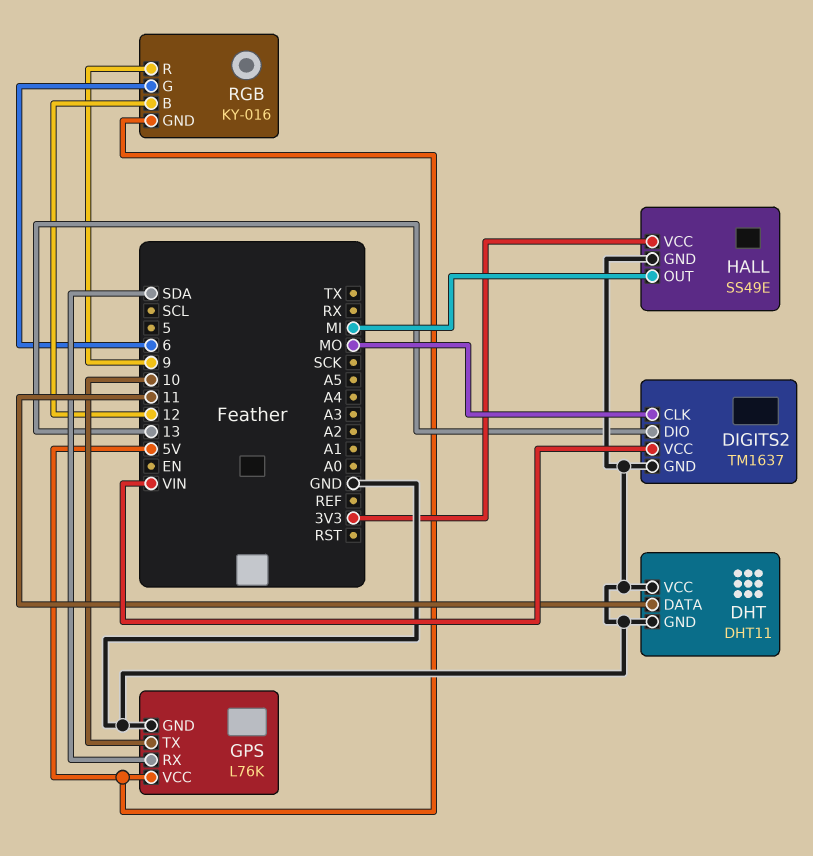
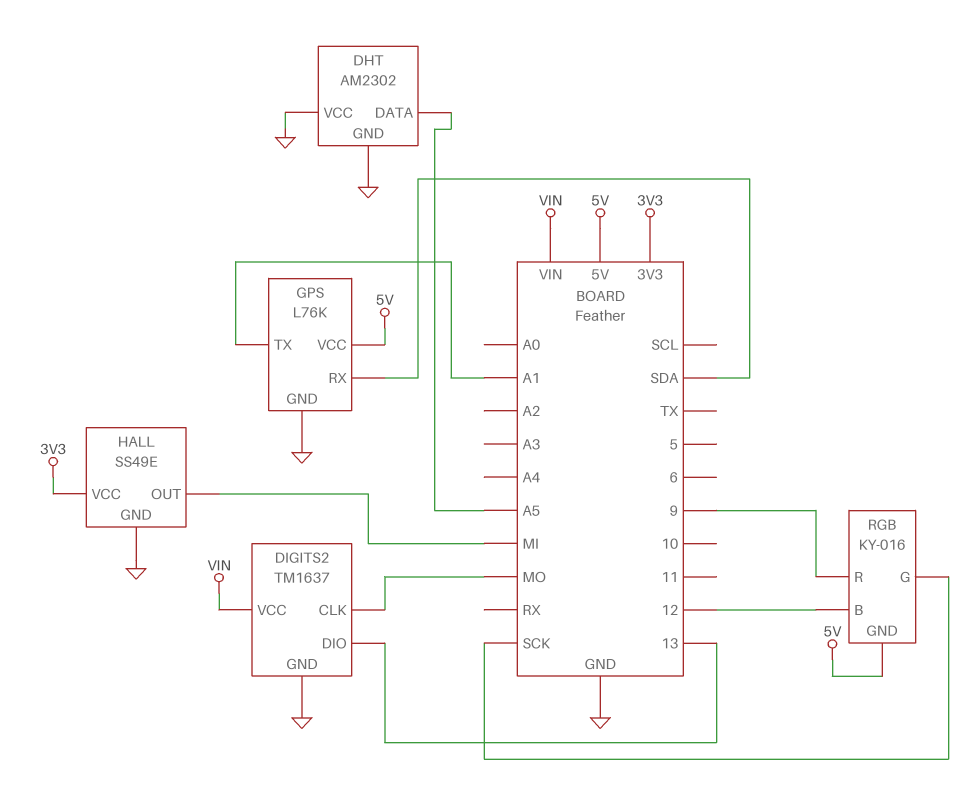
DHT: DHT11 -> AM2302
DHT pin DATA: 11 -> A5
GPS pin TX: 10 -> A1
RGB pin G: 6 -> SCK

